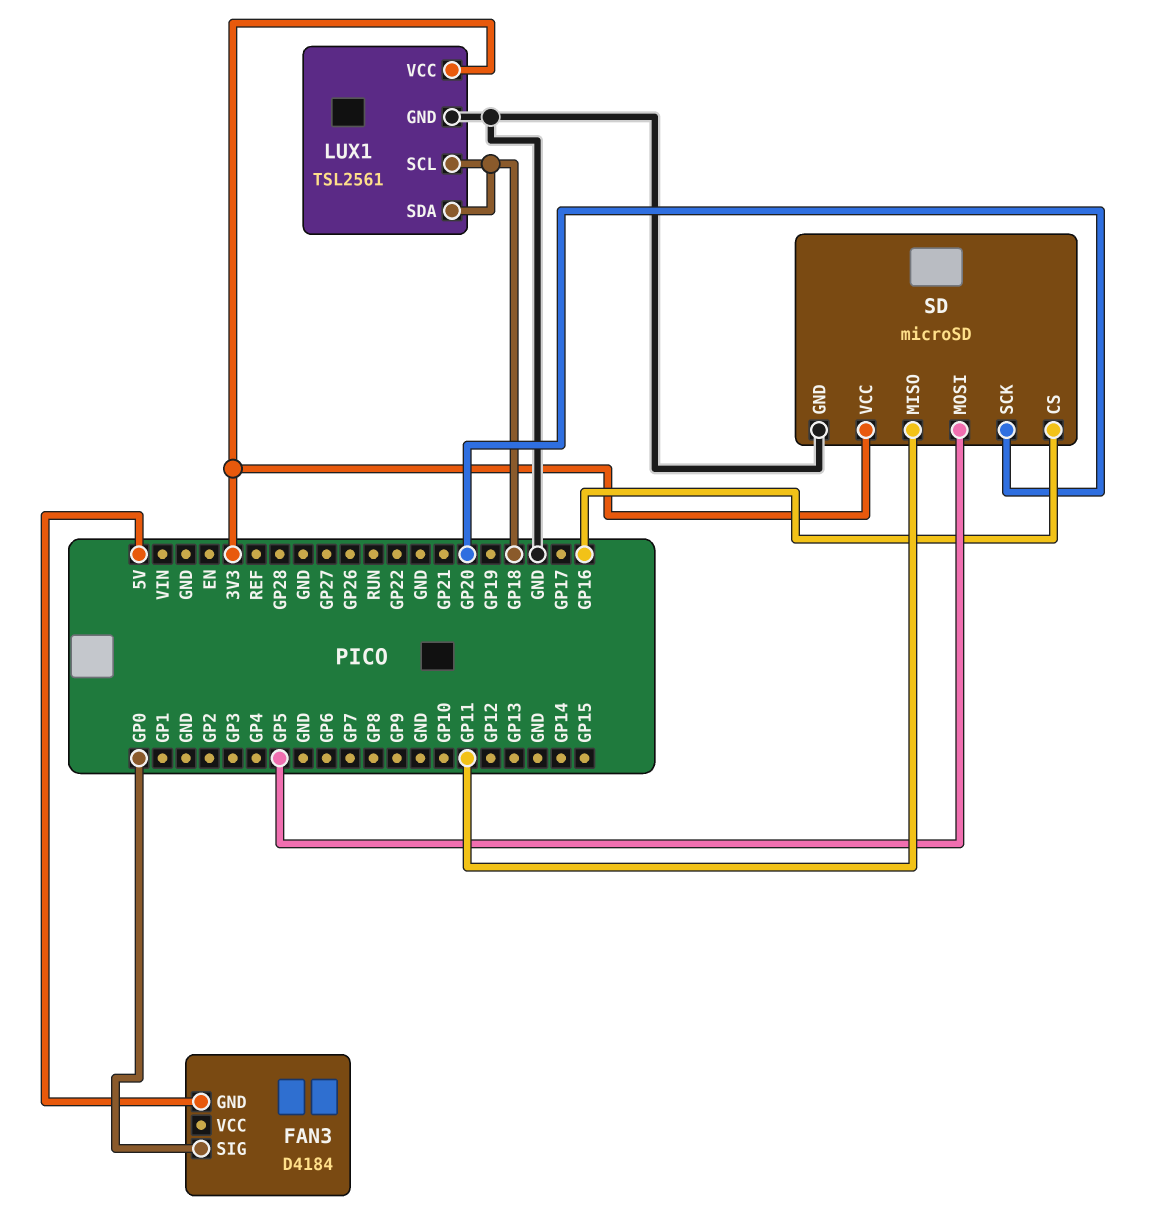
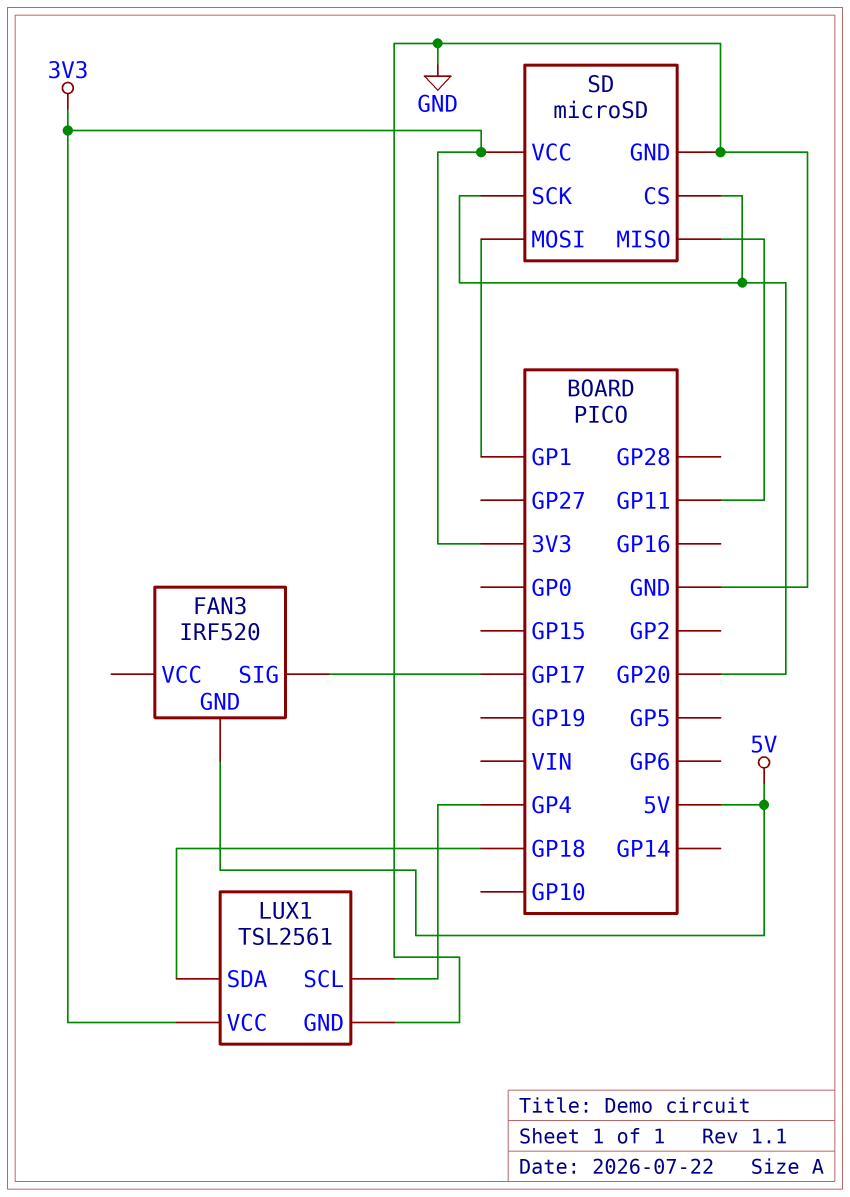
FAN3: D4184 -> IRF520
FAN3 pin SIG: GP0 -> GP17
LUX1 pin SCL: GP18 -> GP4
SD pin CS: GP16 -> GP20
SD pin MOSI: GP5 -> GP1

